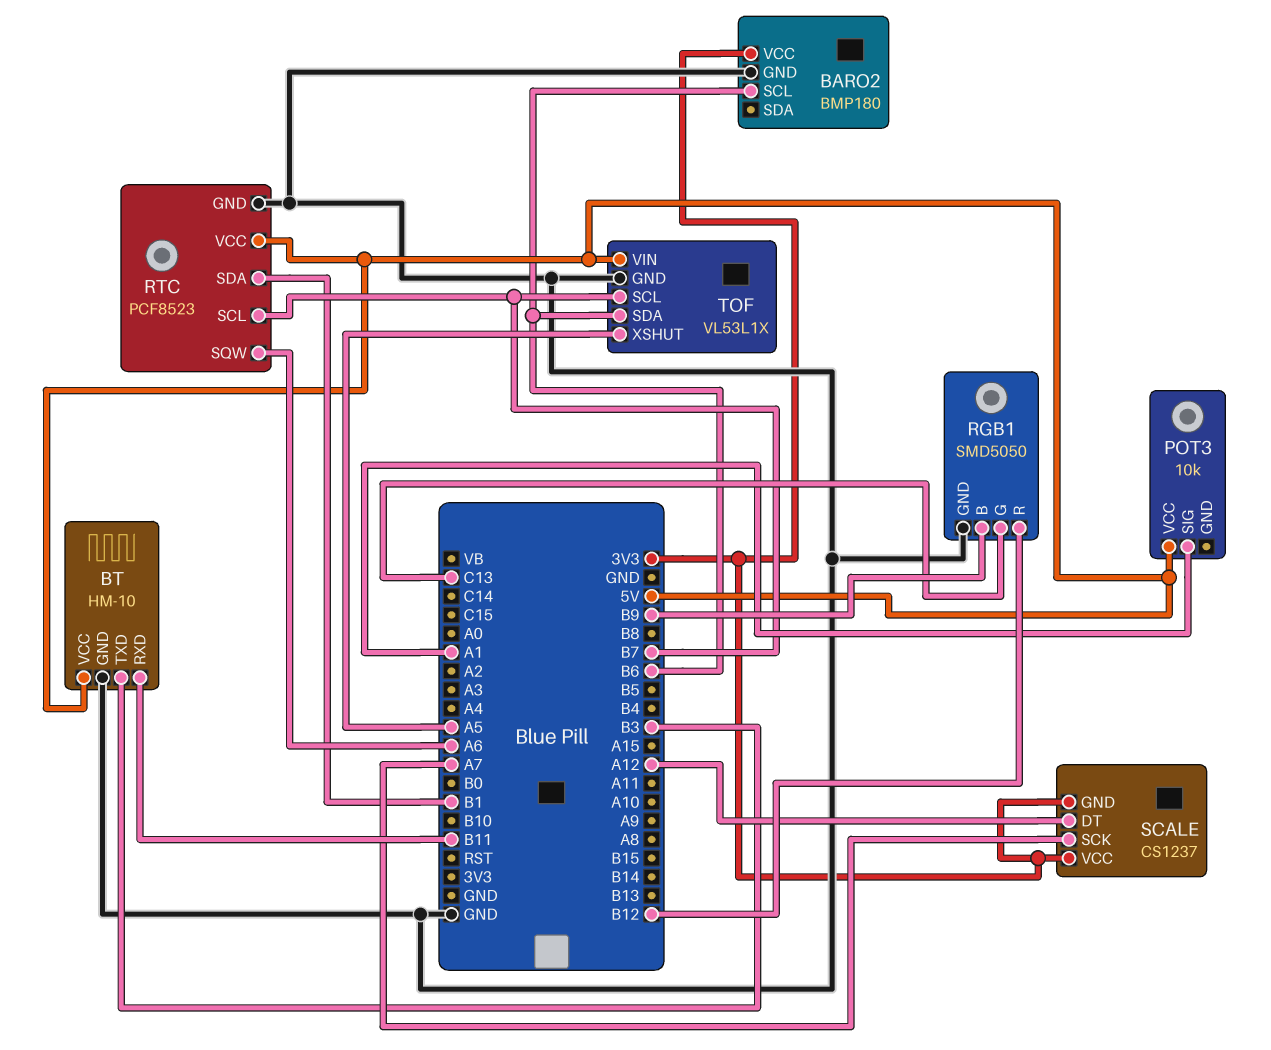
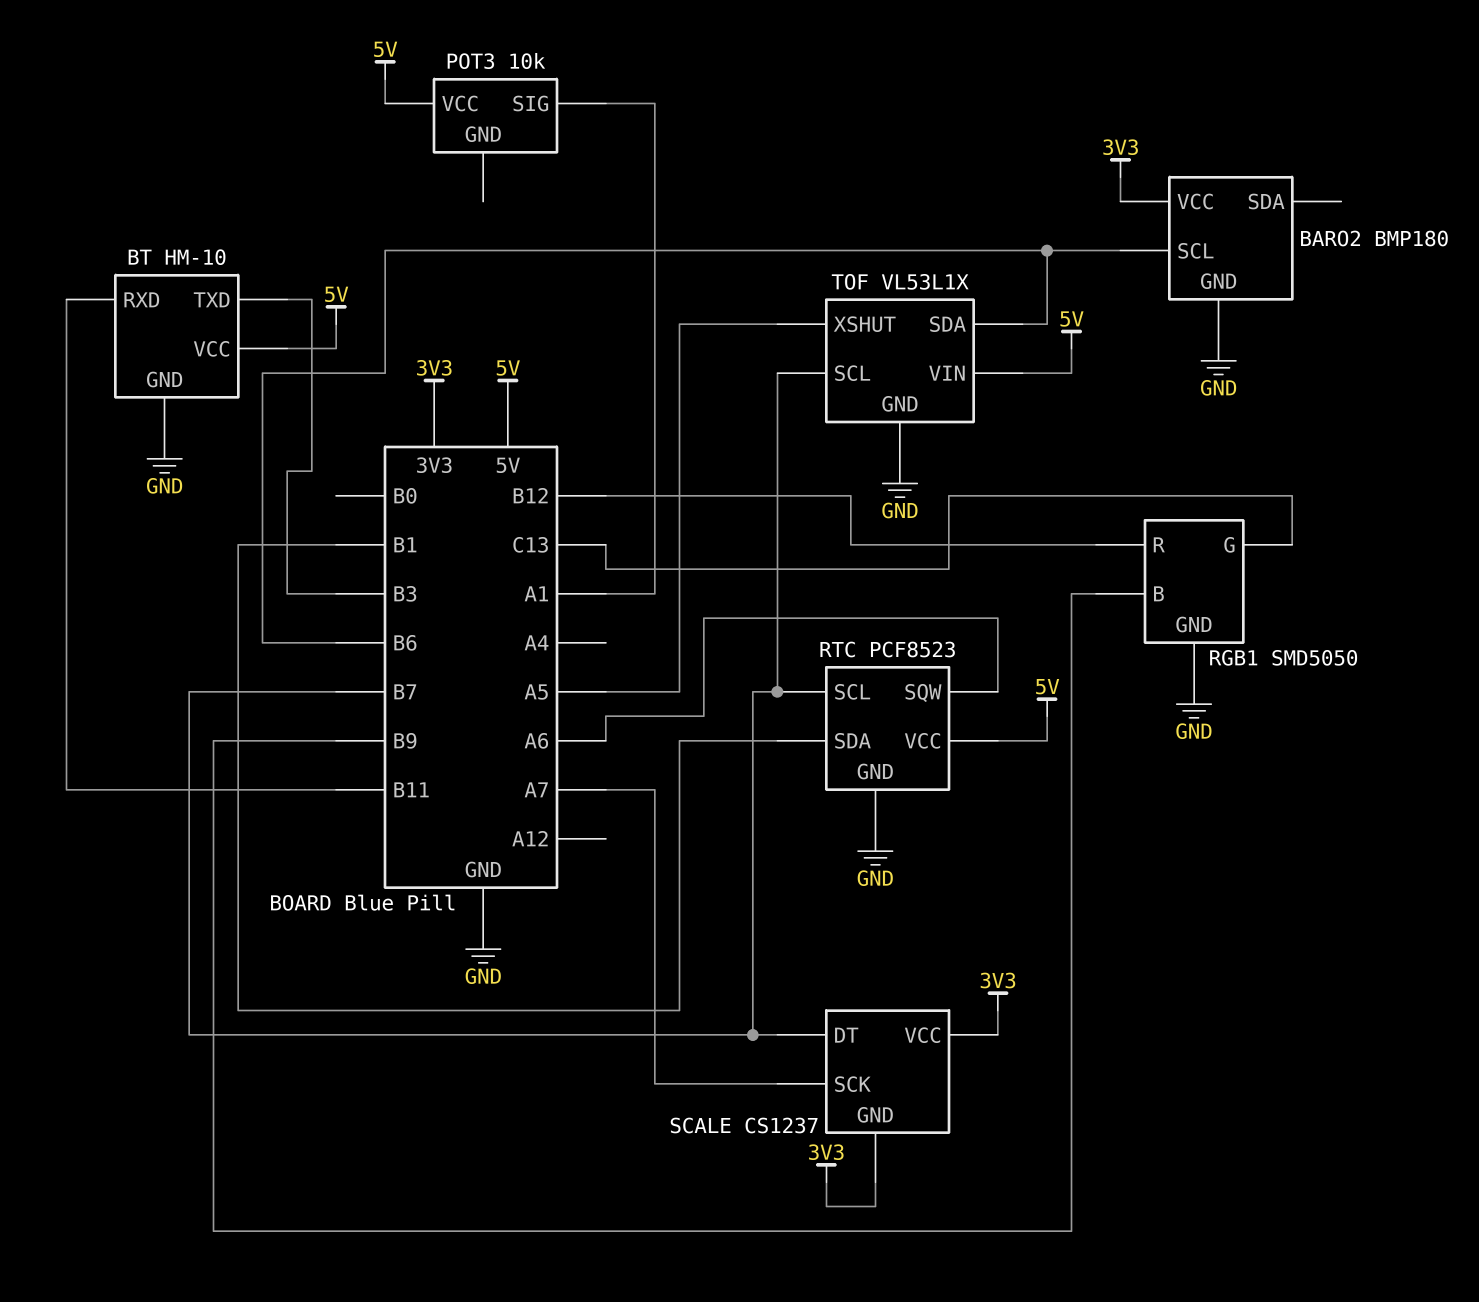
SCALE pin DT: A12 -> B7

